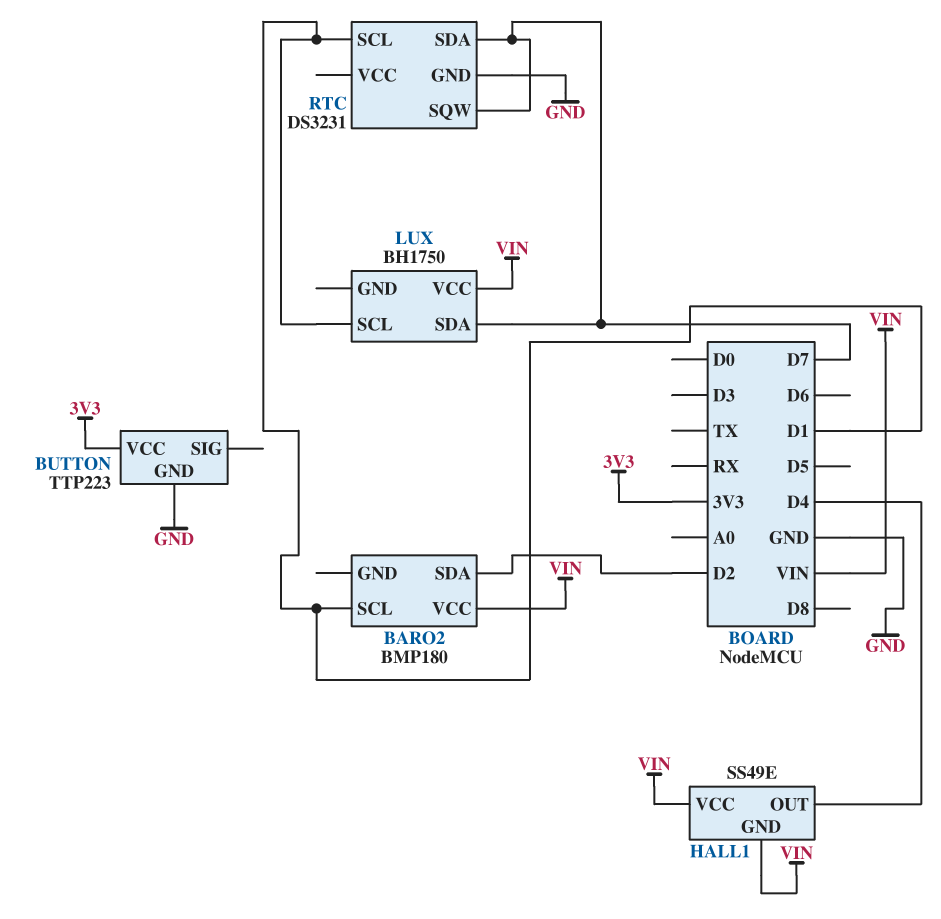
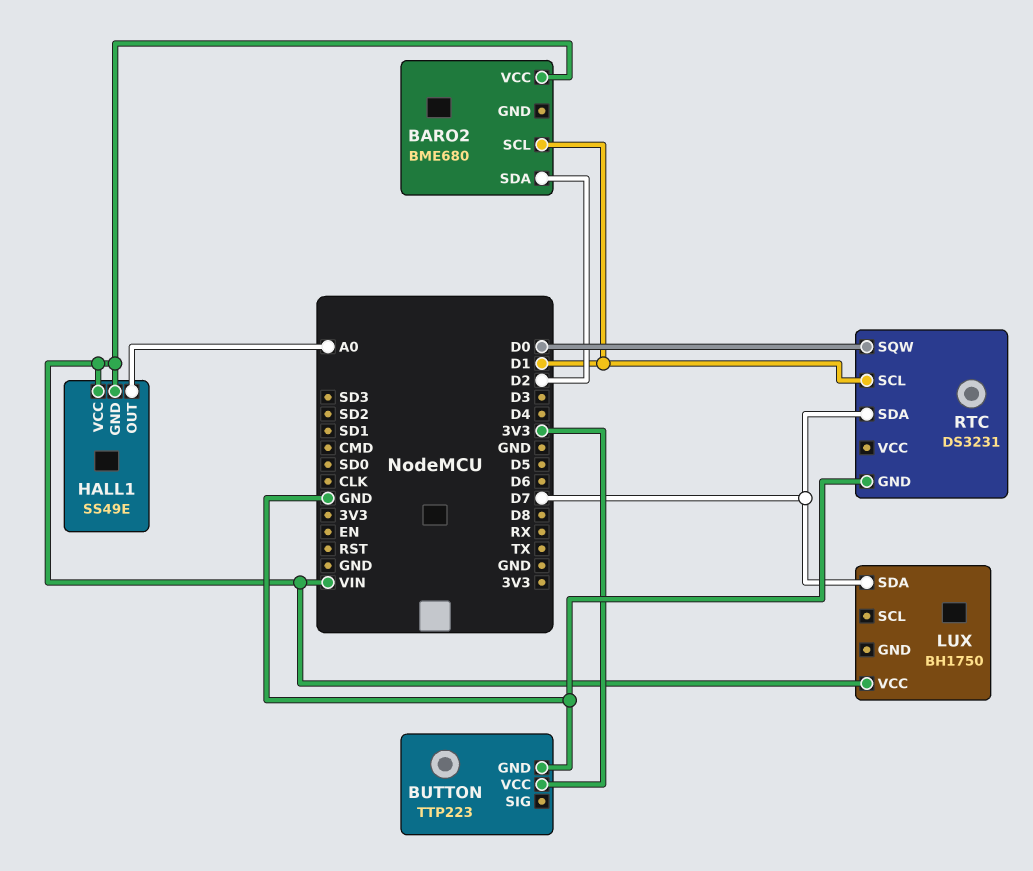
BARO2: BMP180 -> BME680
HALL1 pin OUT: D4 -> A0
LUX pin SCL: D1 -> none
RTC pin SQW: D7 -> D0

